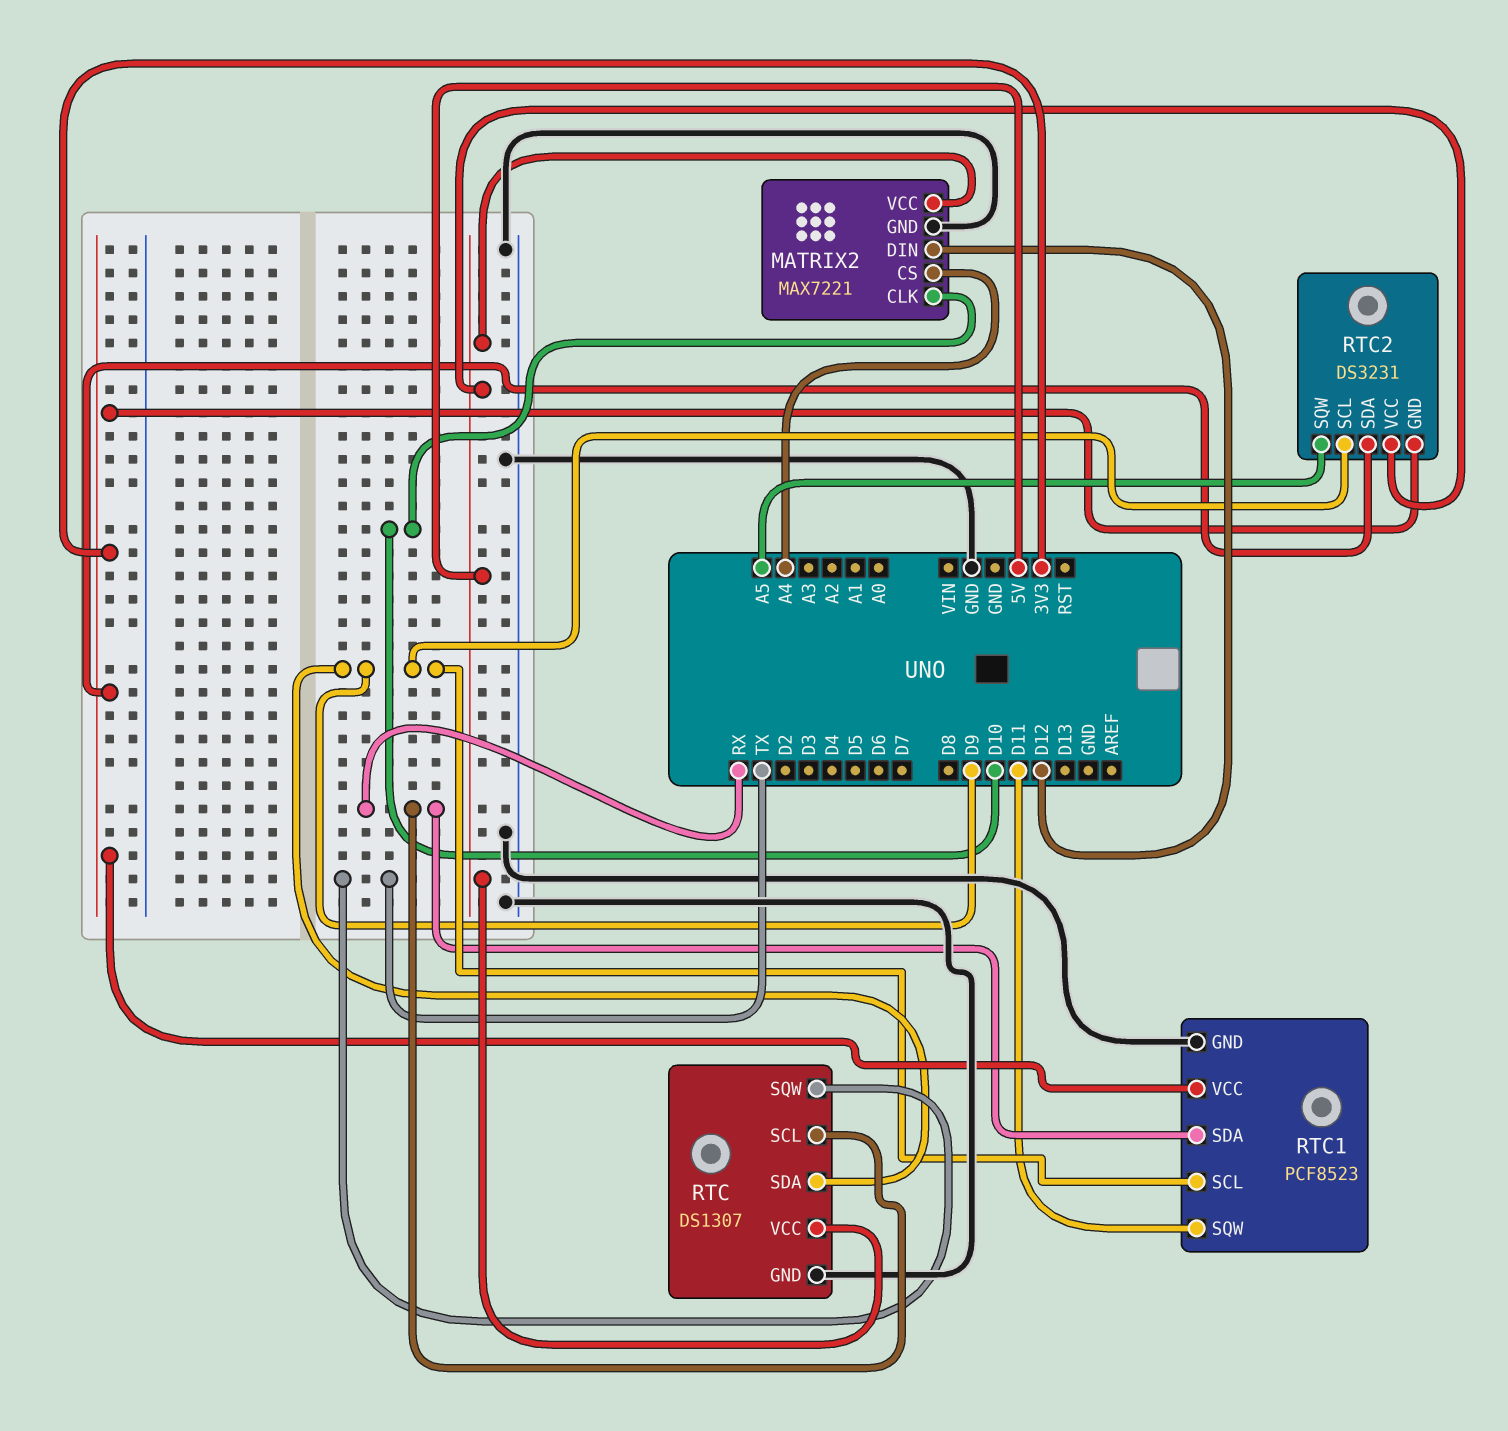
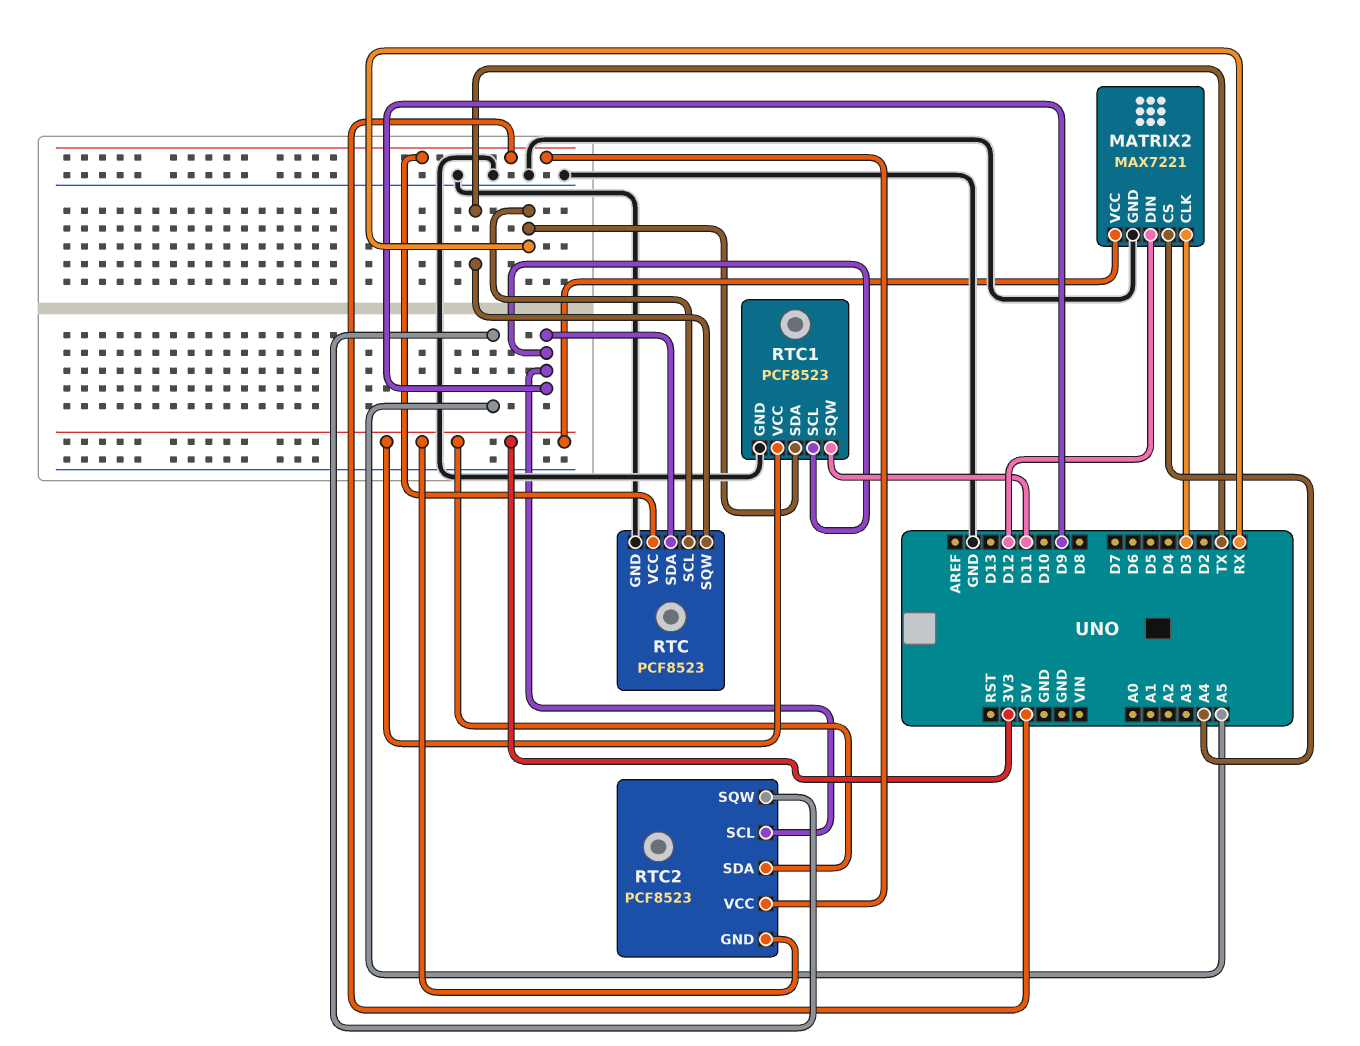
MATRIX2 pin CLK: D10 -> D3
MATRIX2 pin VCC: 5V -> 3V3
RTC: DS1307 -> PCF8523
RTC2: DS3231 -> PCF8523

